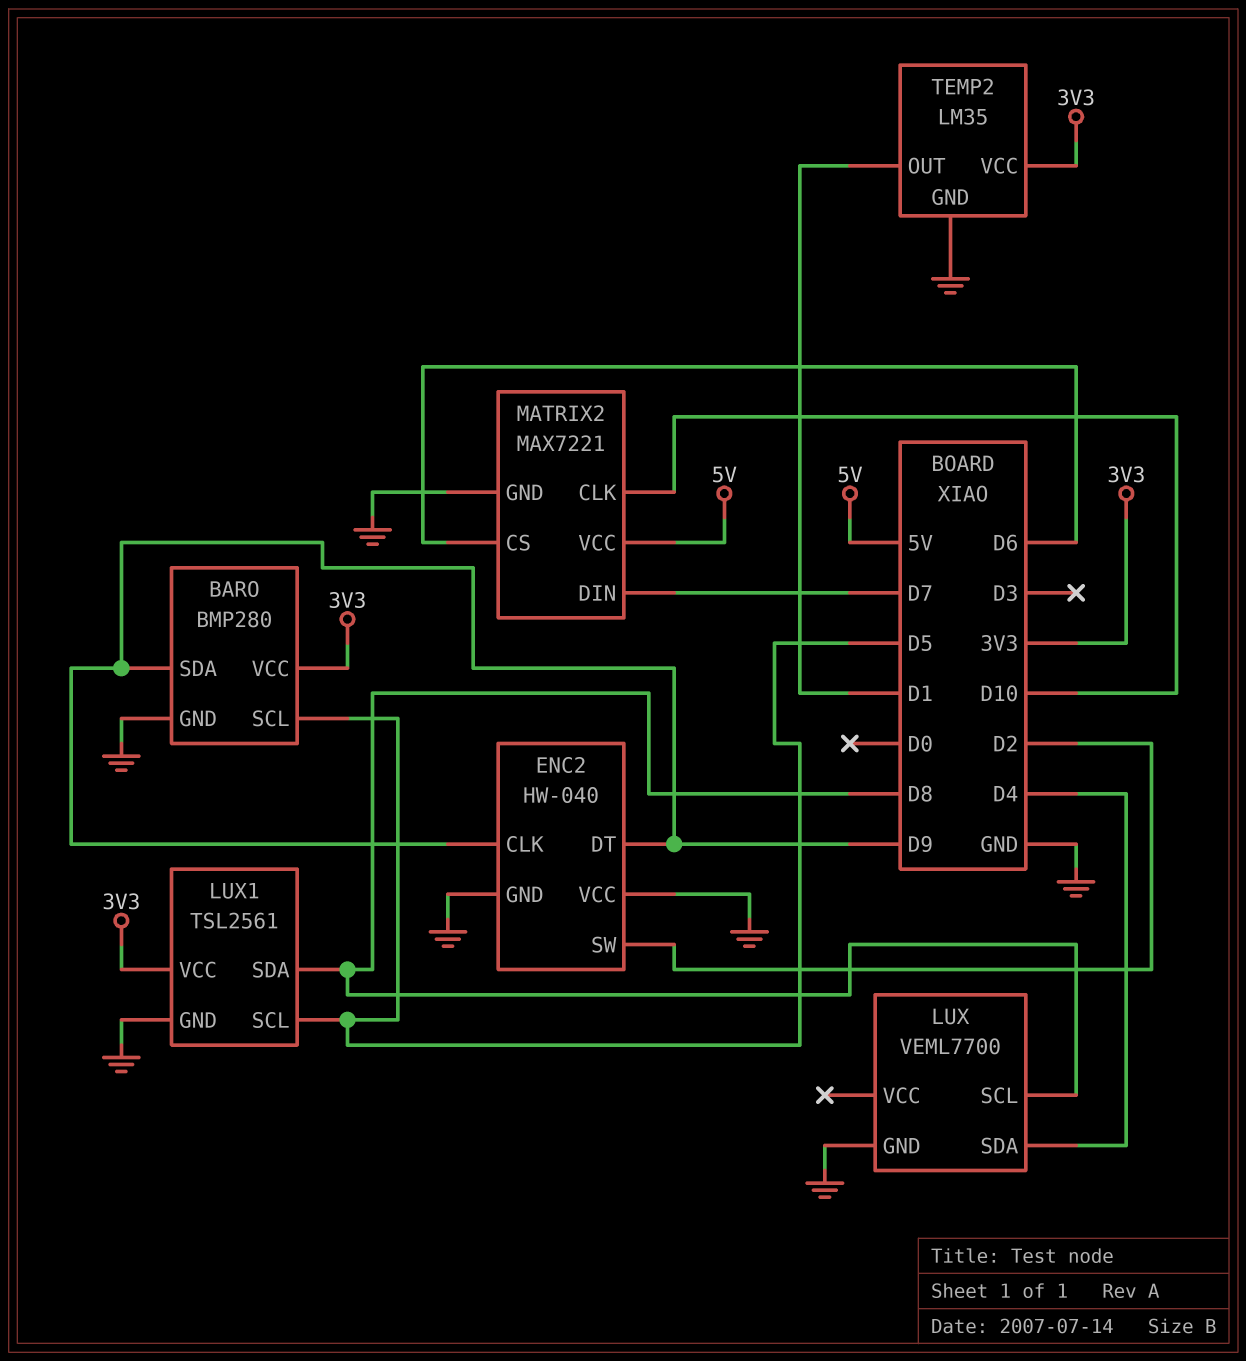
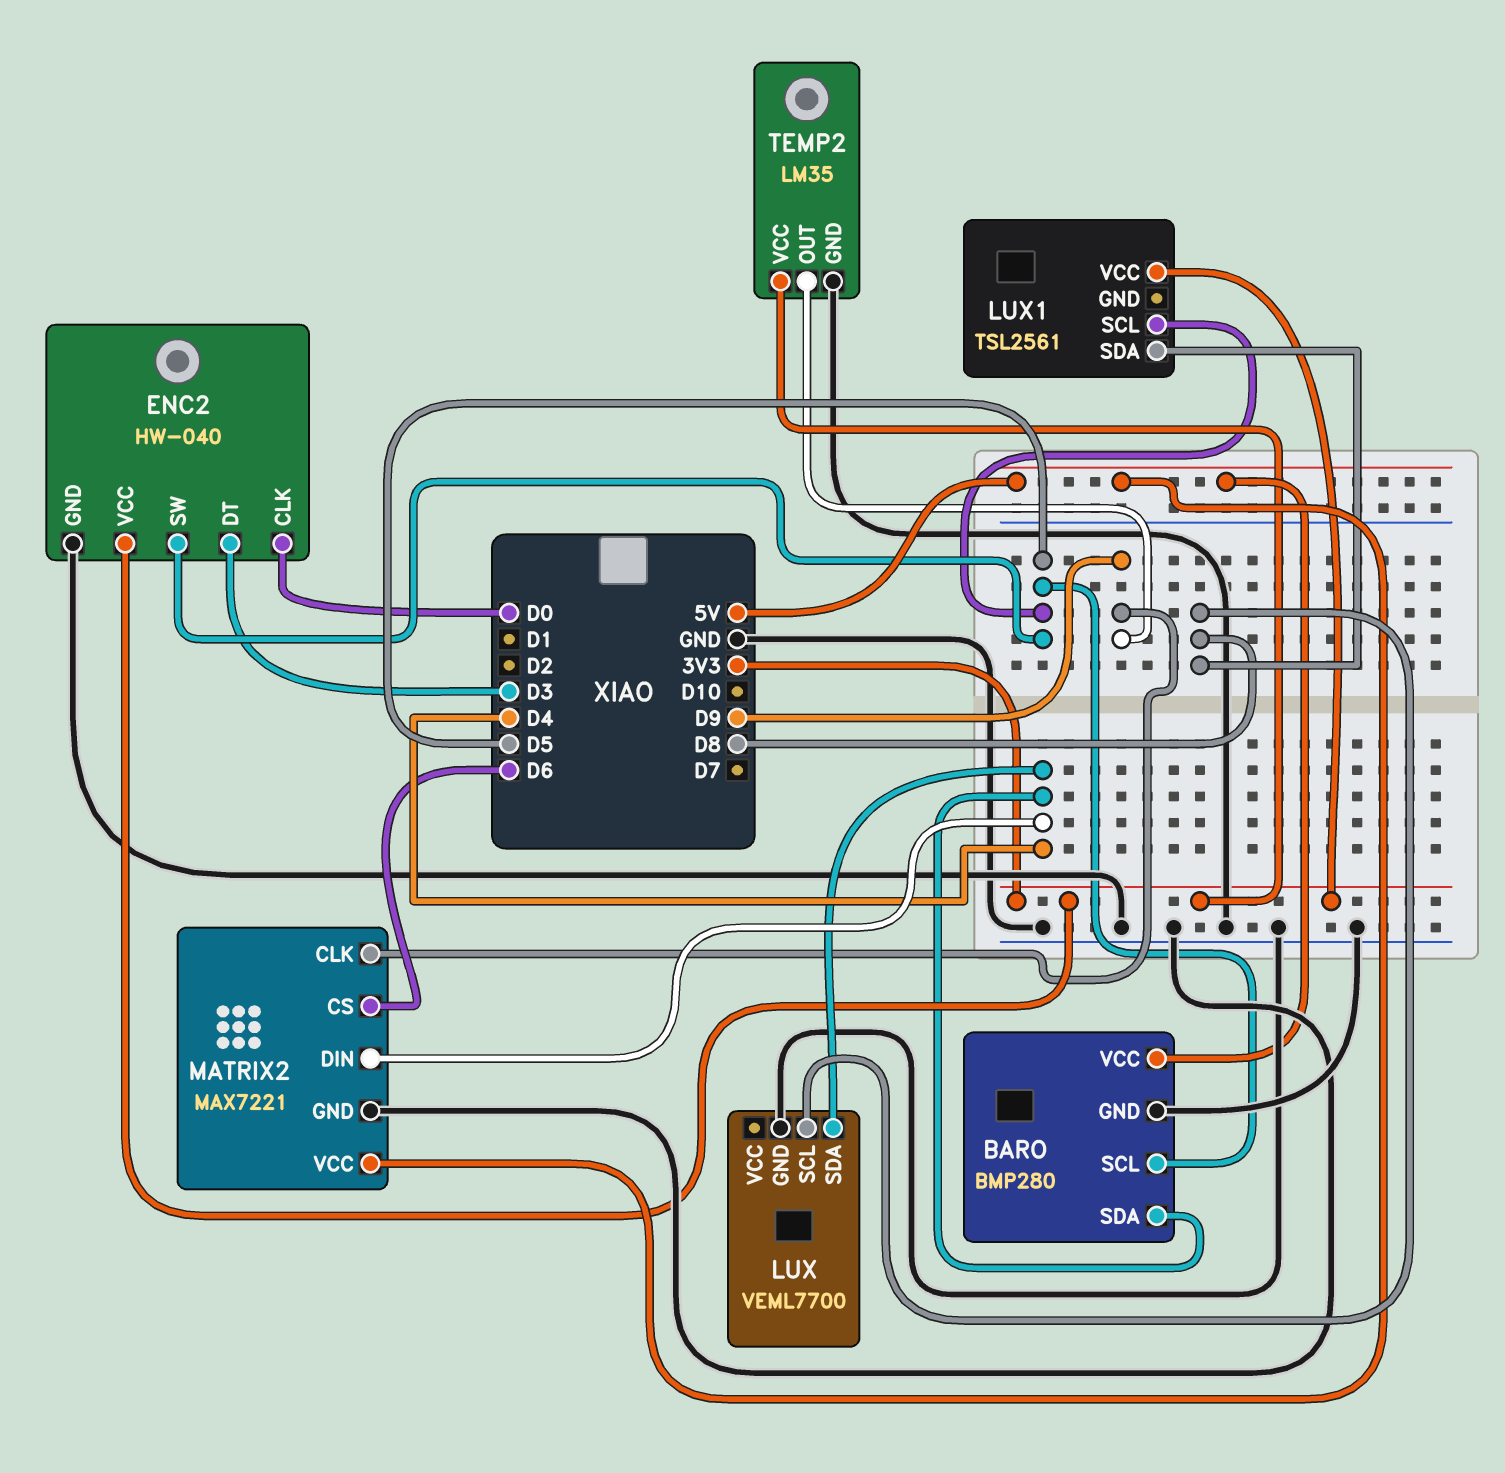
BARO pin SDA: D9 -> D4
BARO pin VCC: 3V3 -> 5V
ENC2 pin CLK: D9 -> D0
ENC2 pin DT: D9 -> D3
ENC2 pin SW: D2 -> D5
ENC2 pin VCC: GND -> 3V3
LUX1 pin GND: GND -> none
MATRIX2 pin CLK: D10 -> D9
MATRIX2 pin DIN: D7 -> D4
TEMP2 pin OUT: D1 -> D9

